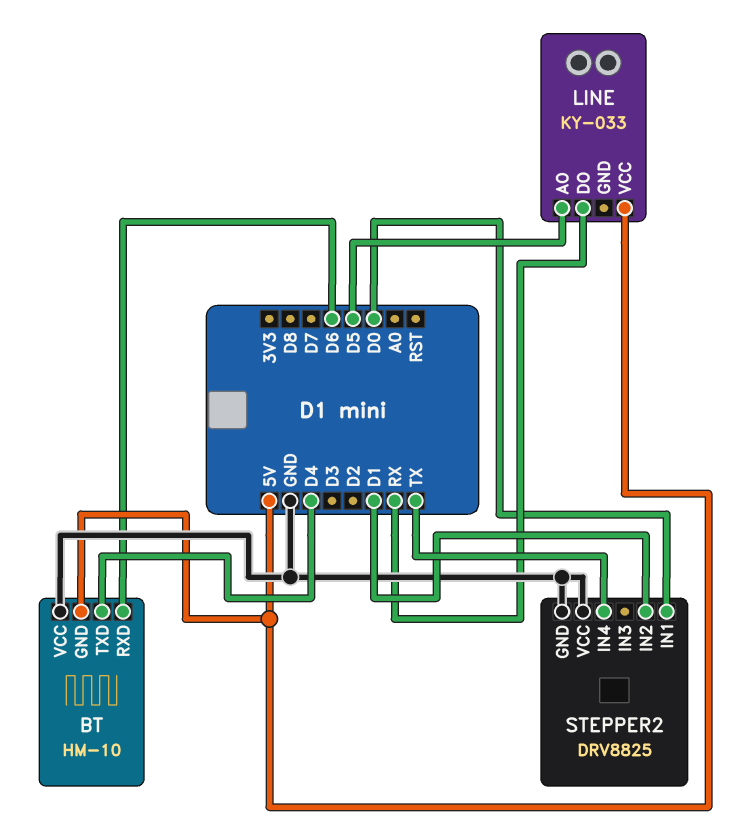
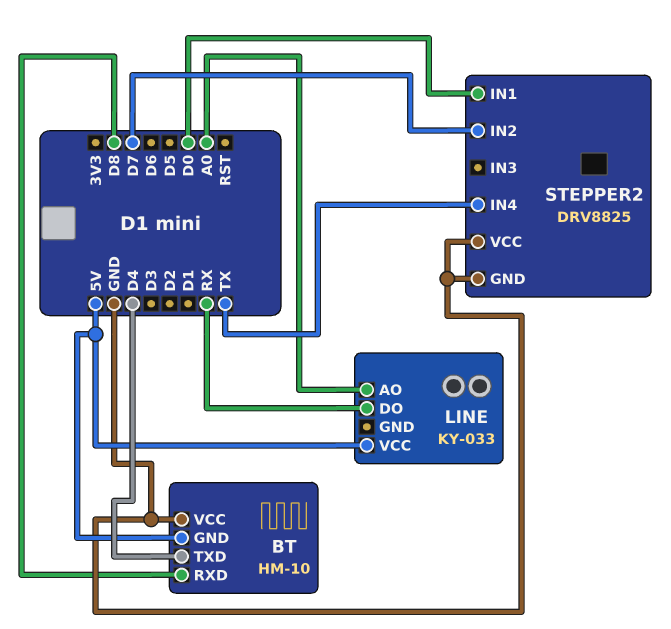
BT pin RXD: D6 -> D8
LINE pin AO: D5 -> A0
STEPPER2 pin IN2: D1 -> D7

